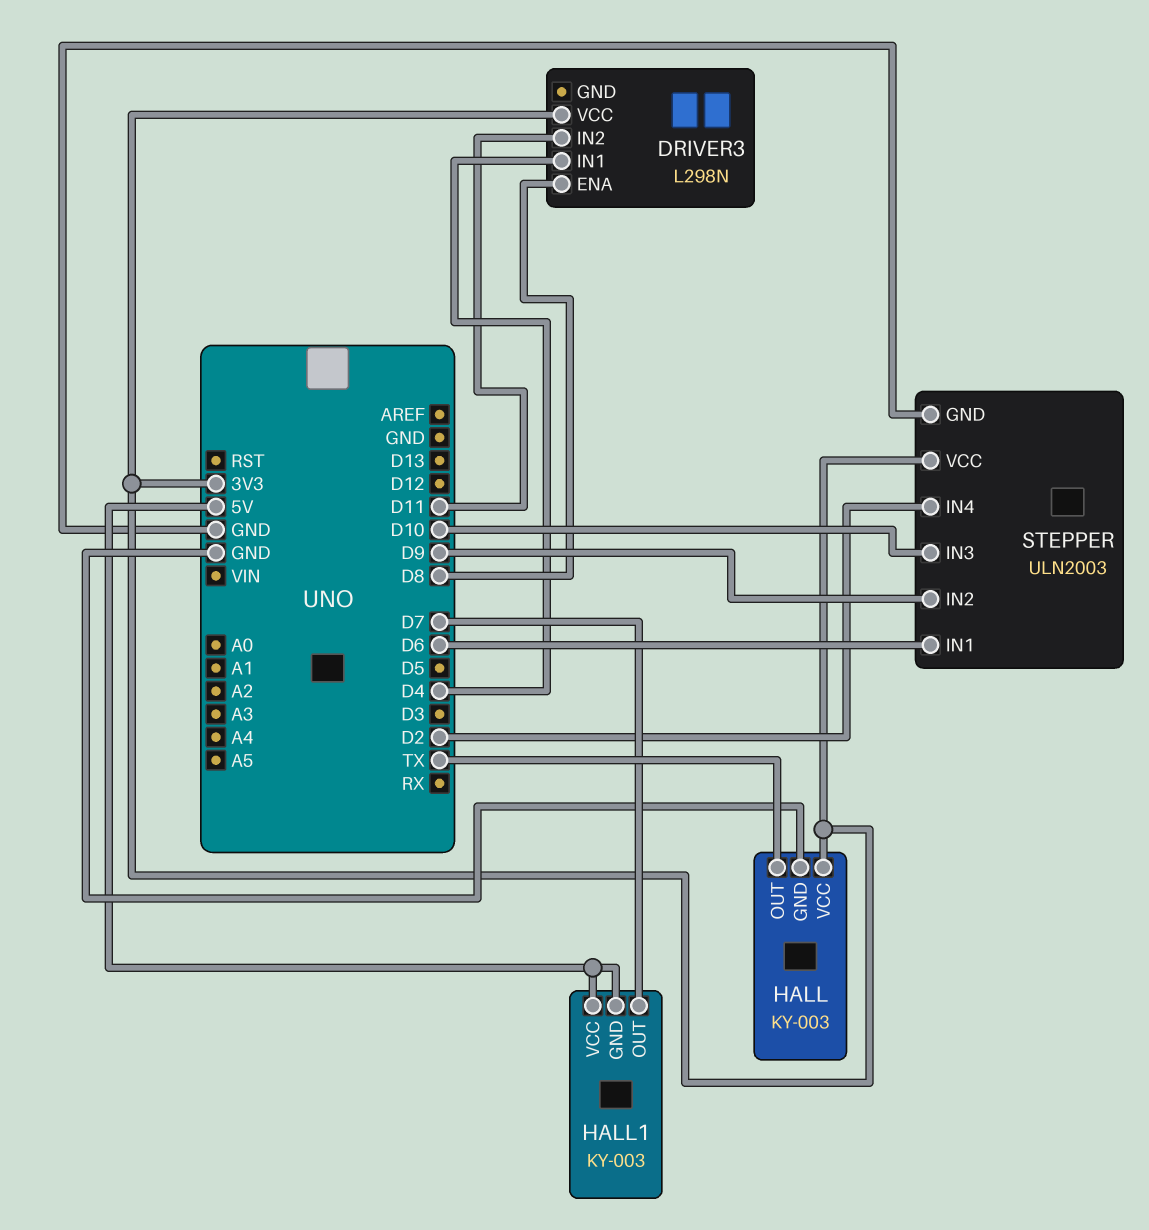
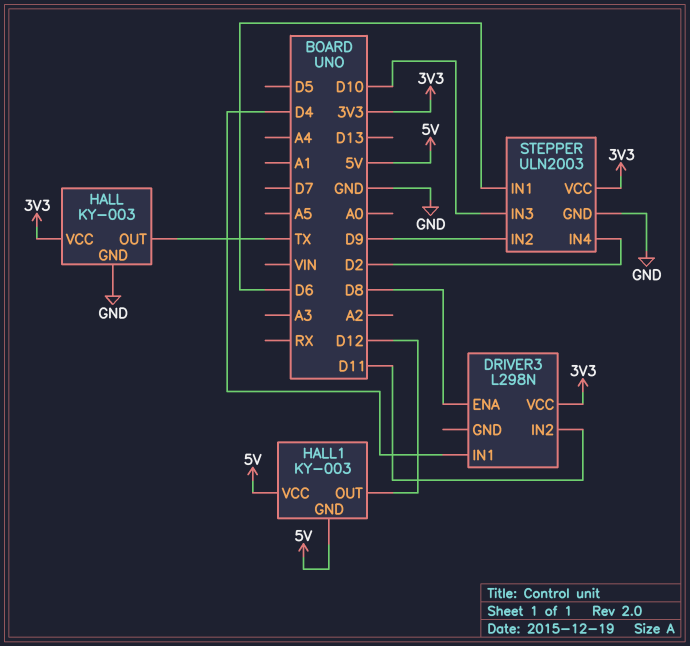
HALL1 pin OUT: D7 -> D12

